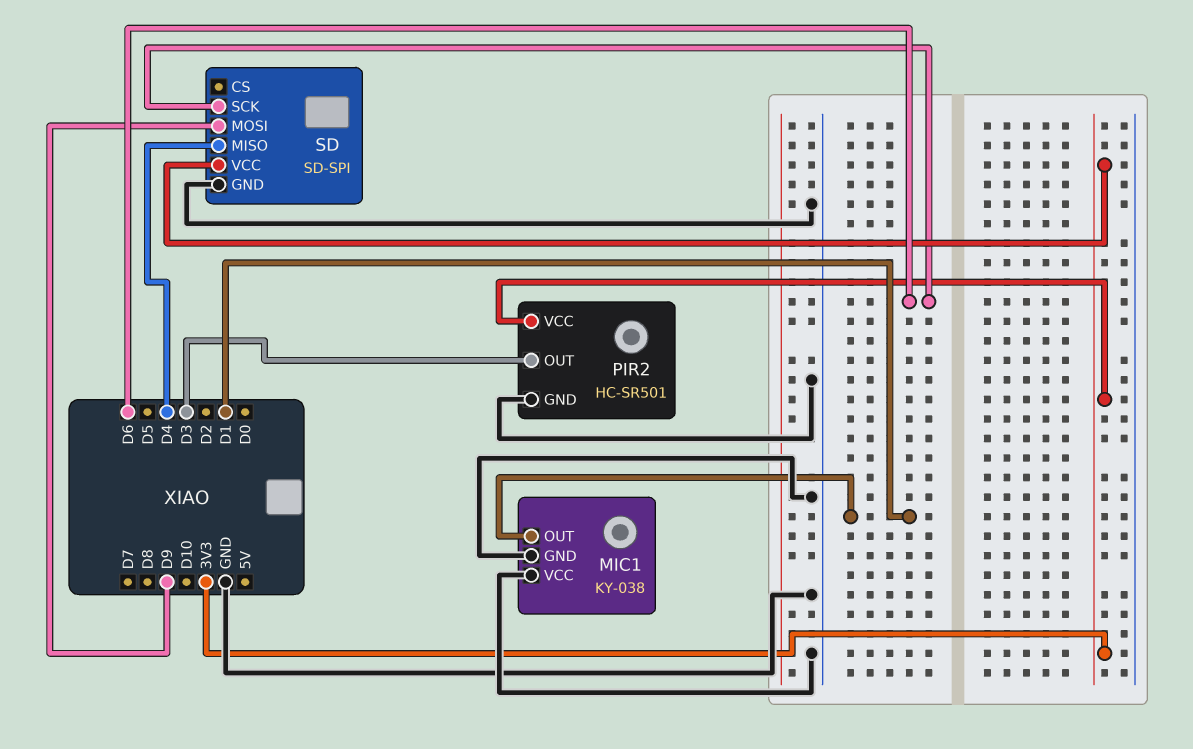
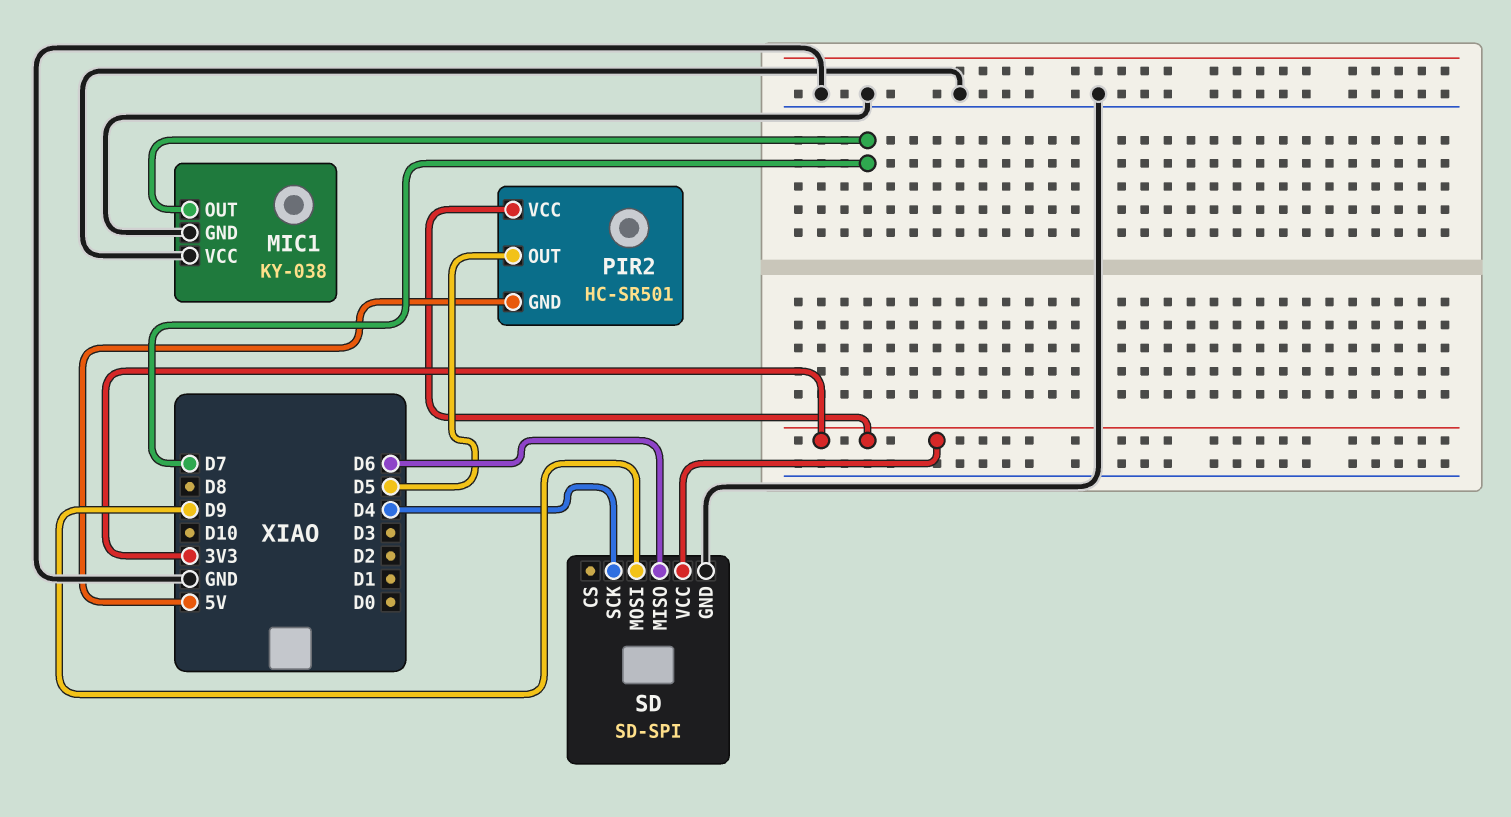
MIC1 pin OUT: D1 -> D7
PIR2 pin GND: GND -> 5V
PIR2 pin OUT: D3 -> D5
SD pin MISO: D4 -> D6
SD pin SCK: D6 -> D4

